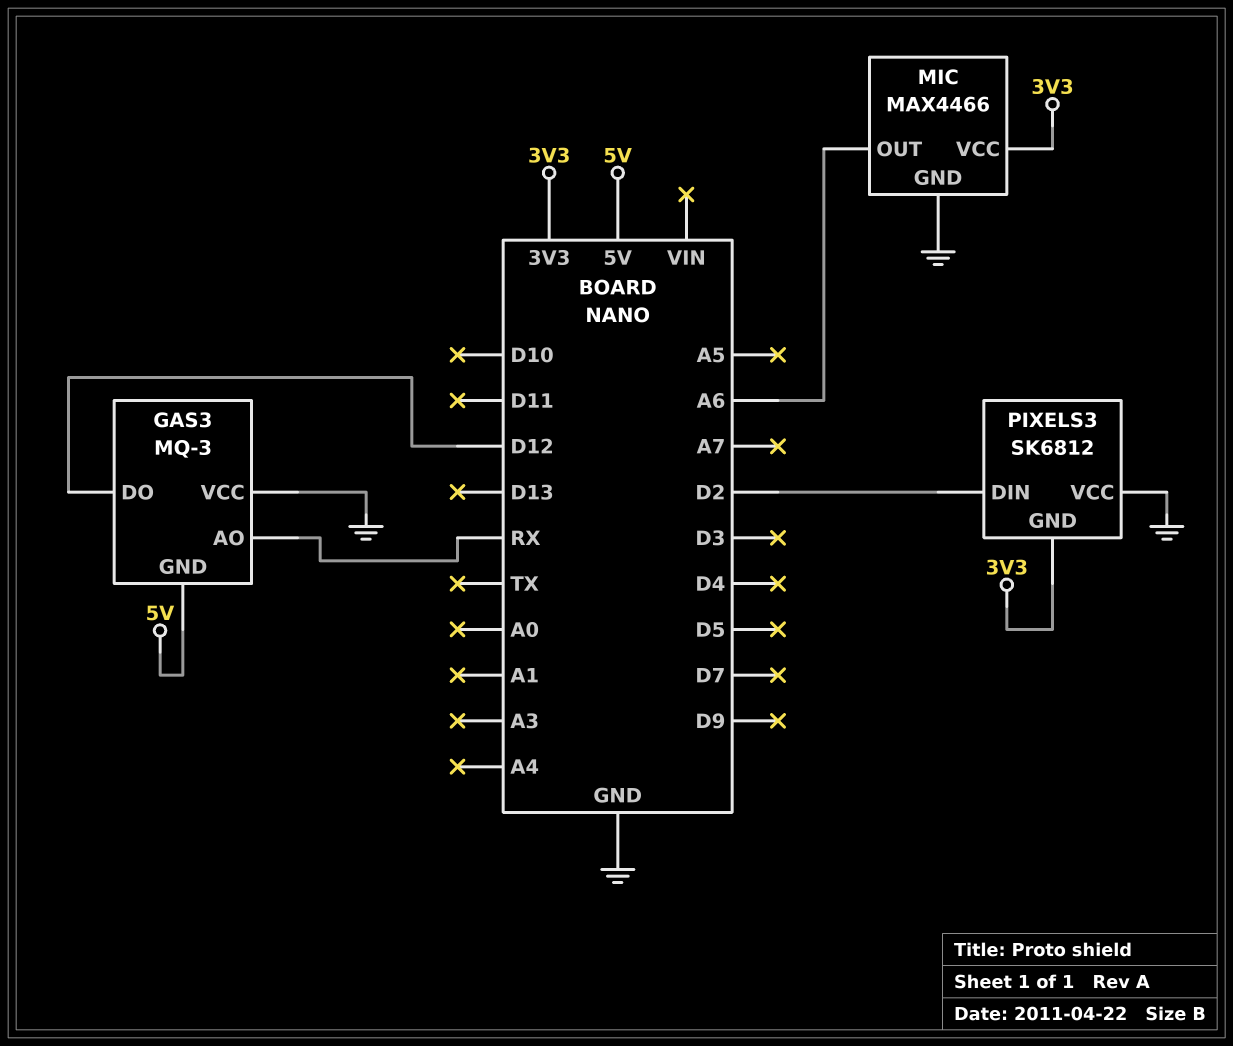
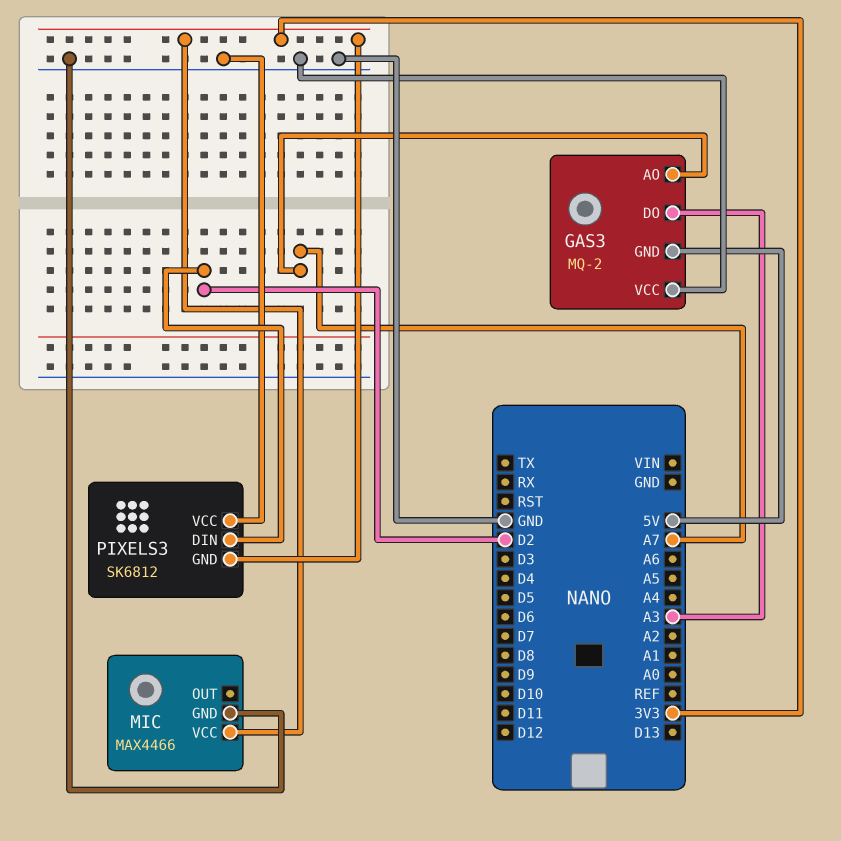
GAS3: MQ-3 -> MQ-2
GAS3 pin AO: RX -> A7
GAS3 pin DO: D12 -> A3
MIC pin OUT: A6 -> none

